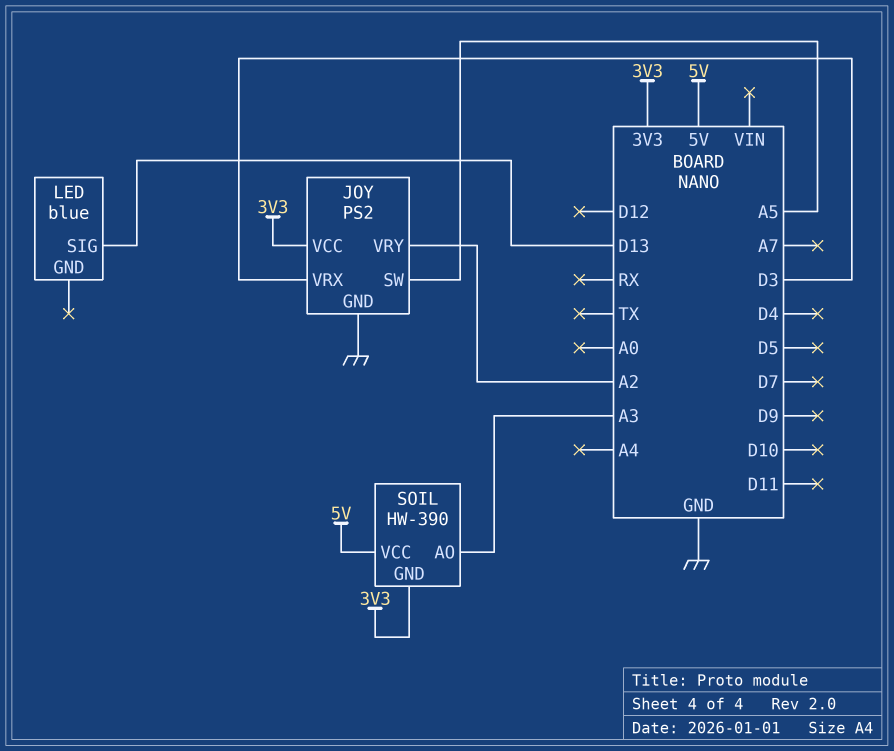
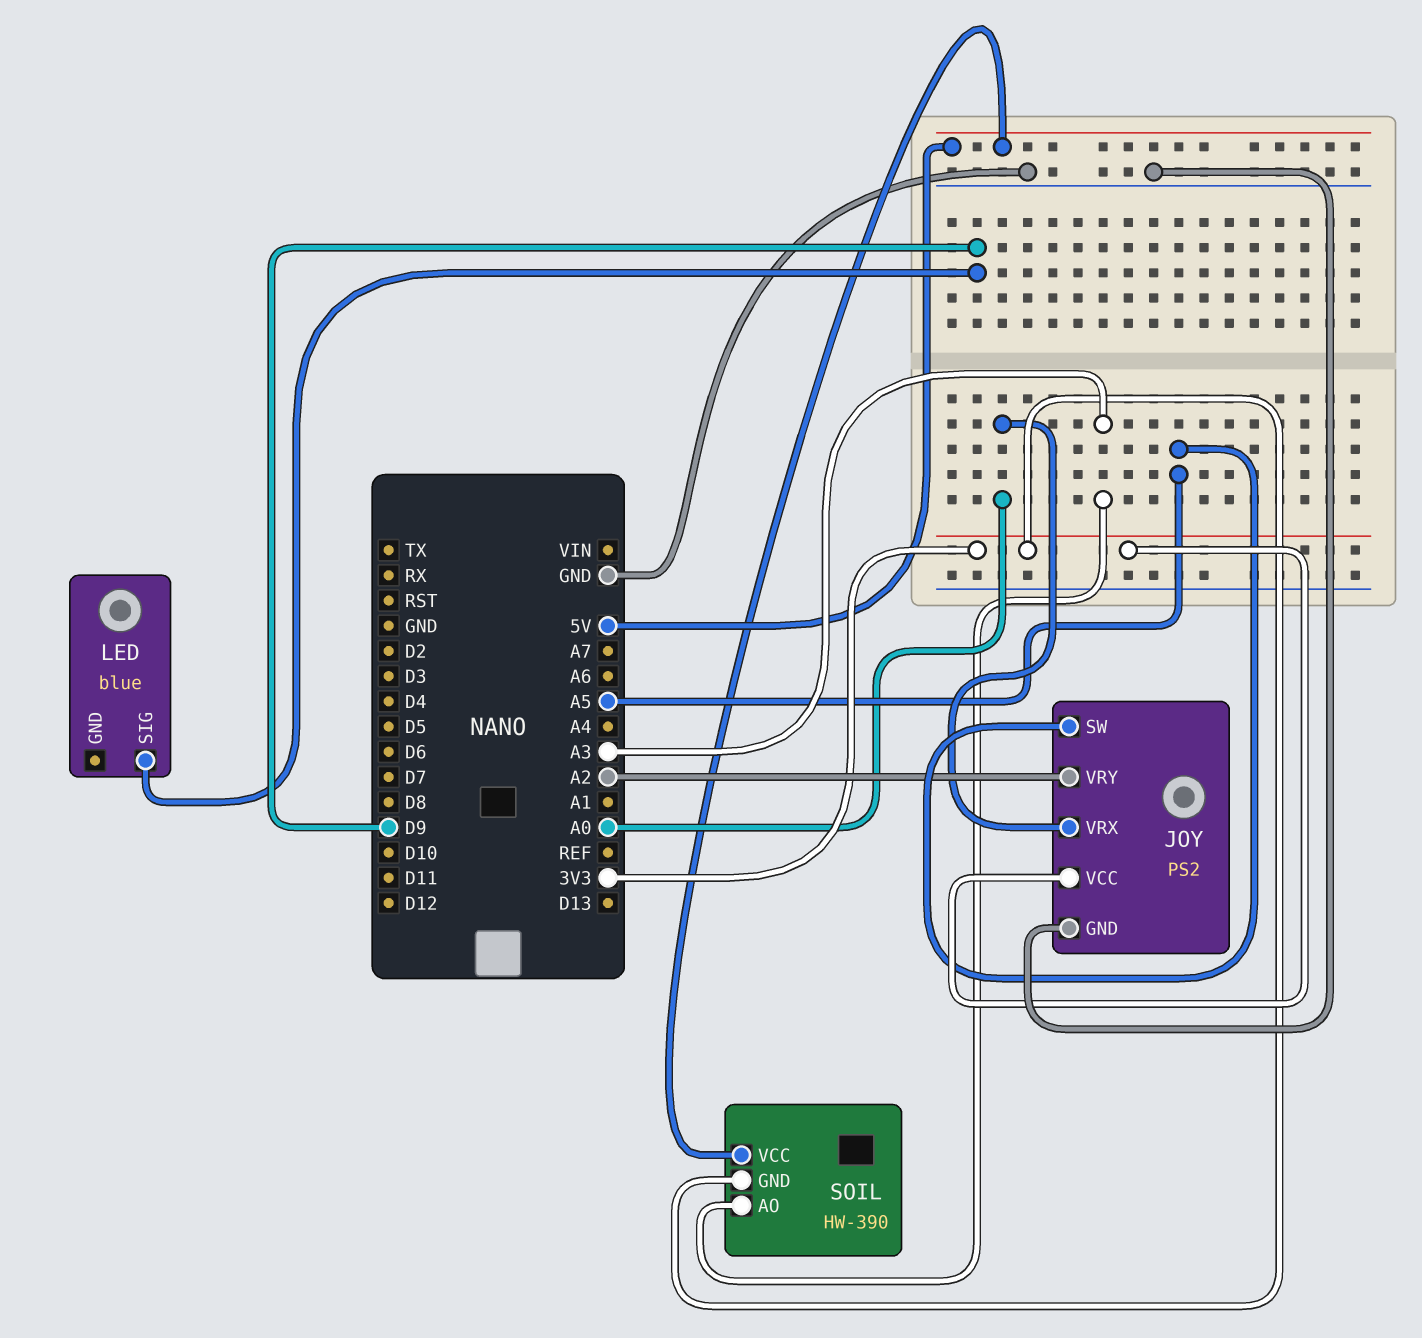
JOY pin VRX: D3 -> A0
LED pin SIG: D13 -> D9

